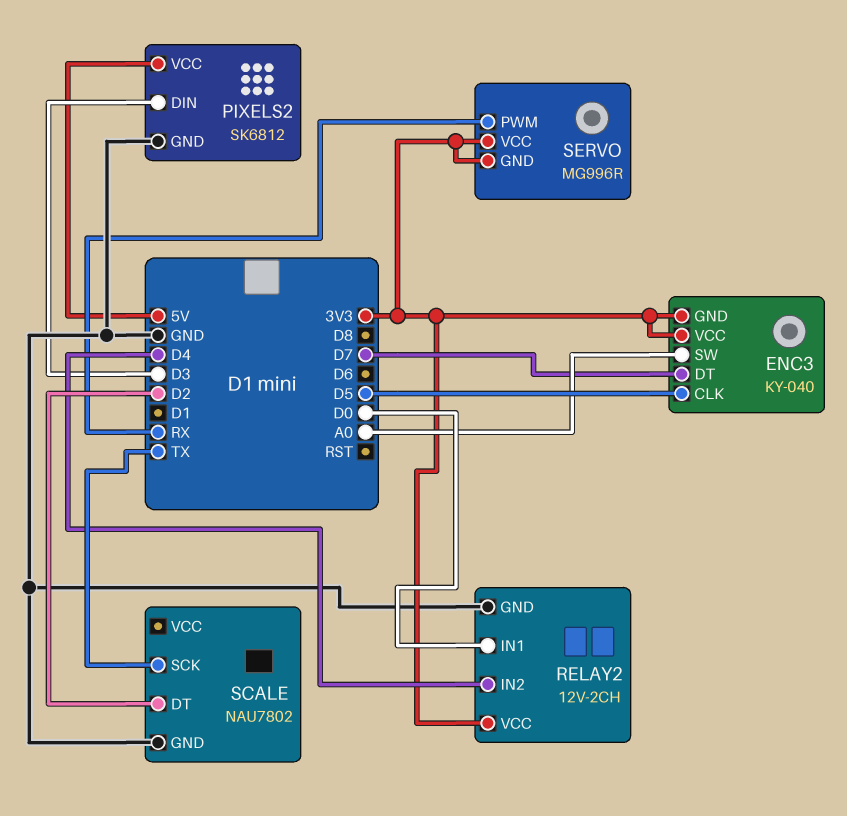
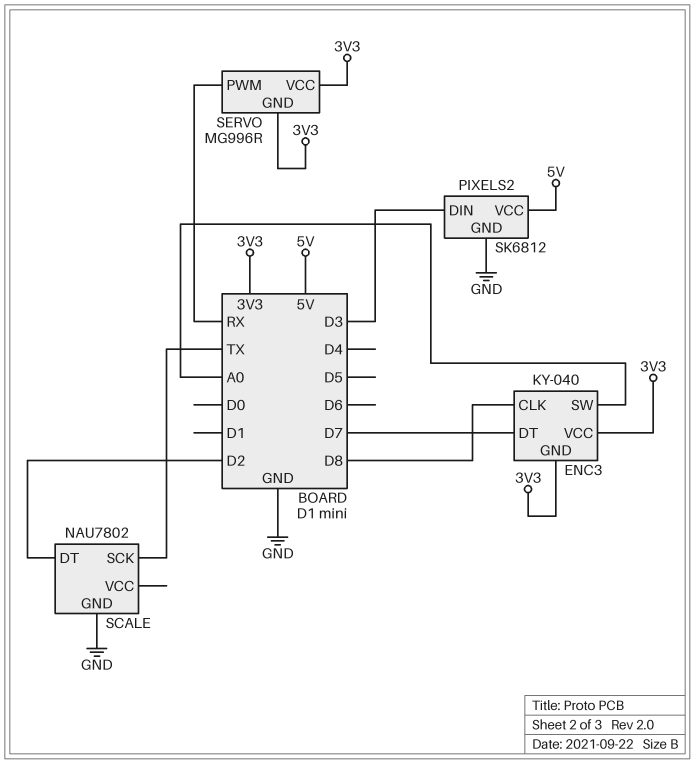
ENC3 pin CLK: D5 -> D8
RELAY2: 12V-2CH -> none
RELAY2 pin GND: GND -> none
RELAY2 pin IN1: D0 -> none
RELAY2 pin IN2: D4 -> none
RELAY2 pin VCC: 3V3 -> none

